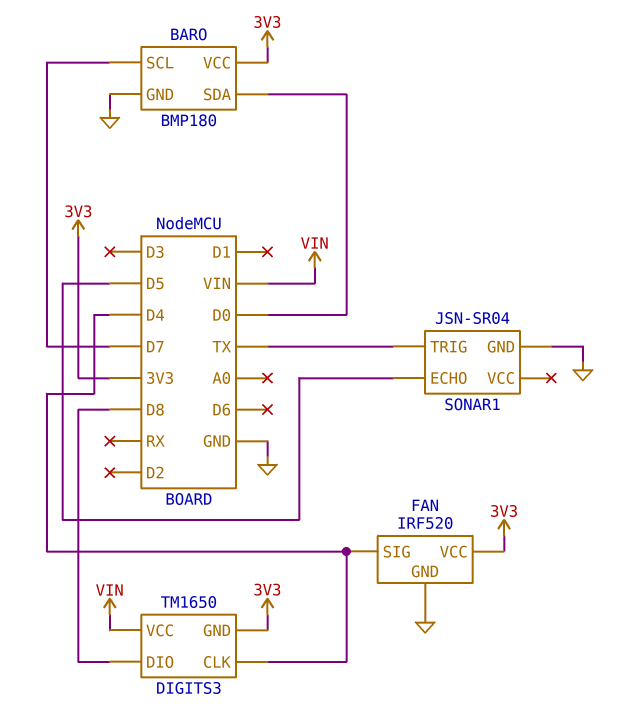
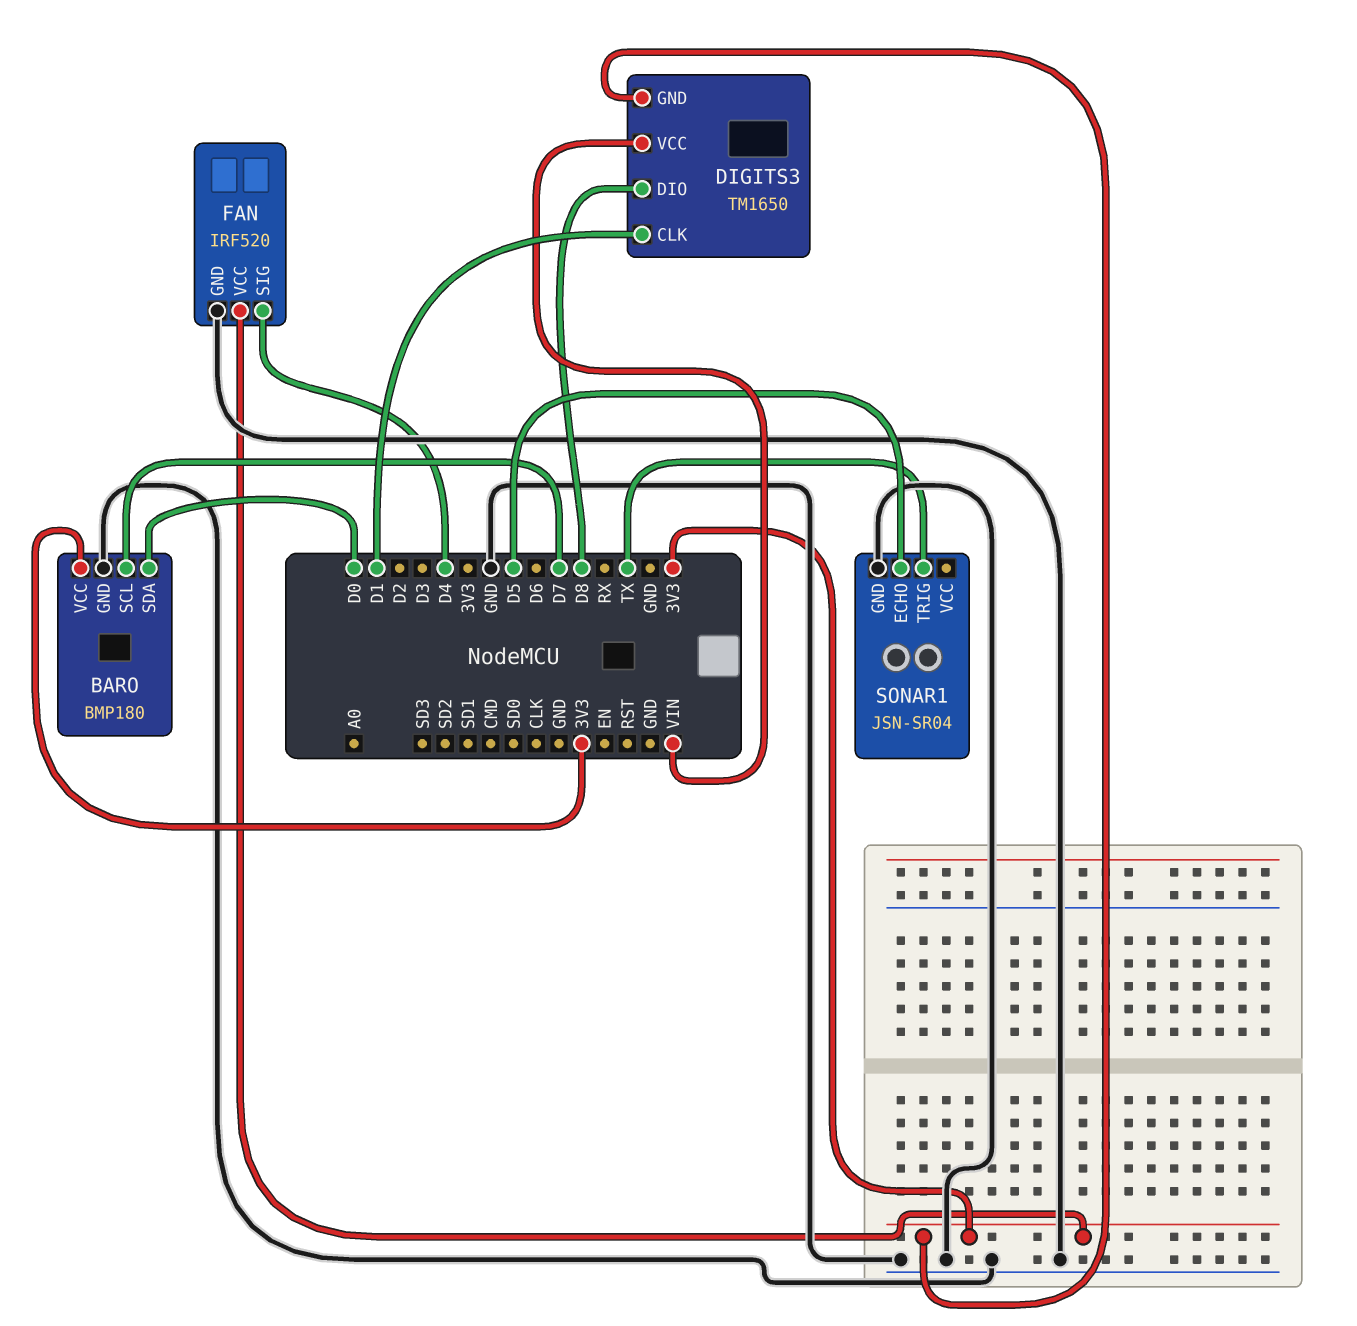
DIGITS3 pin CLK: D4 -> D1

